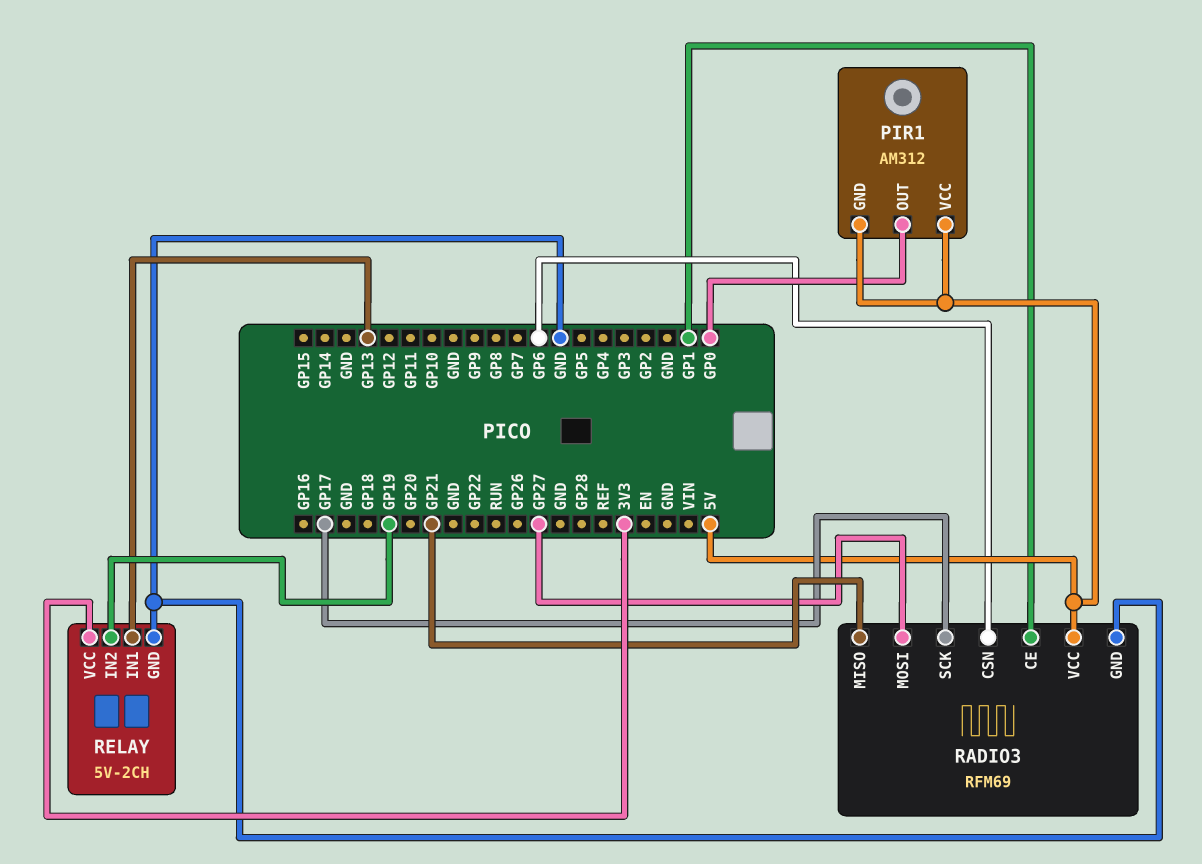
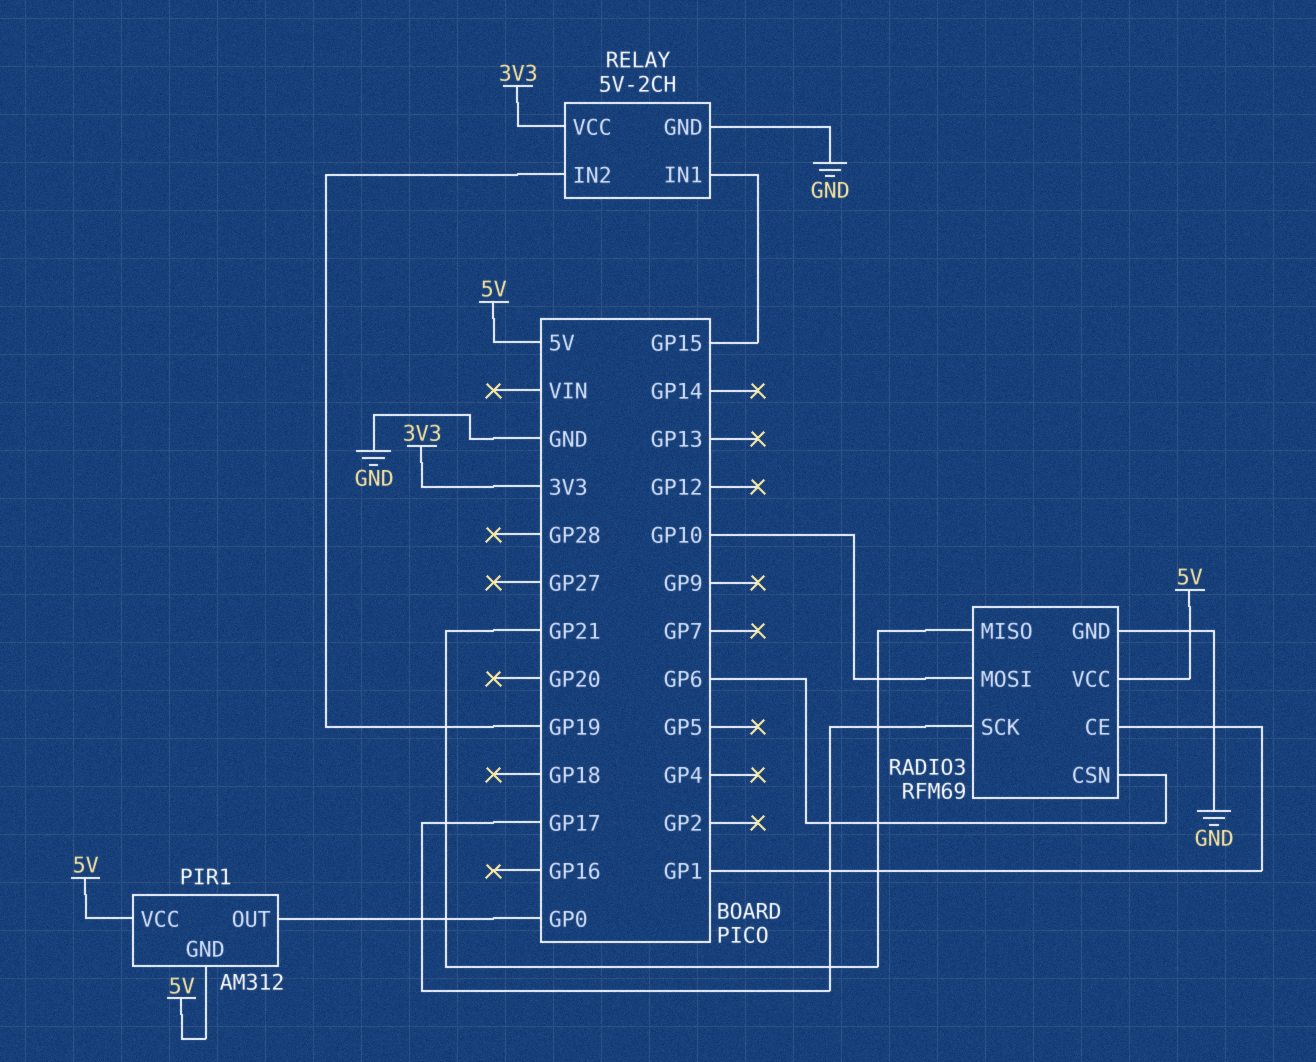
RADIO3 pin MOSI: GP27 -> GP10
RELAY pin IN1: GP13 -> GP15

